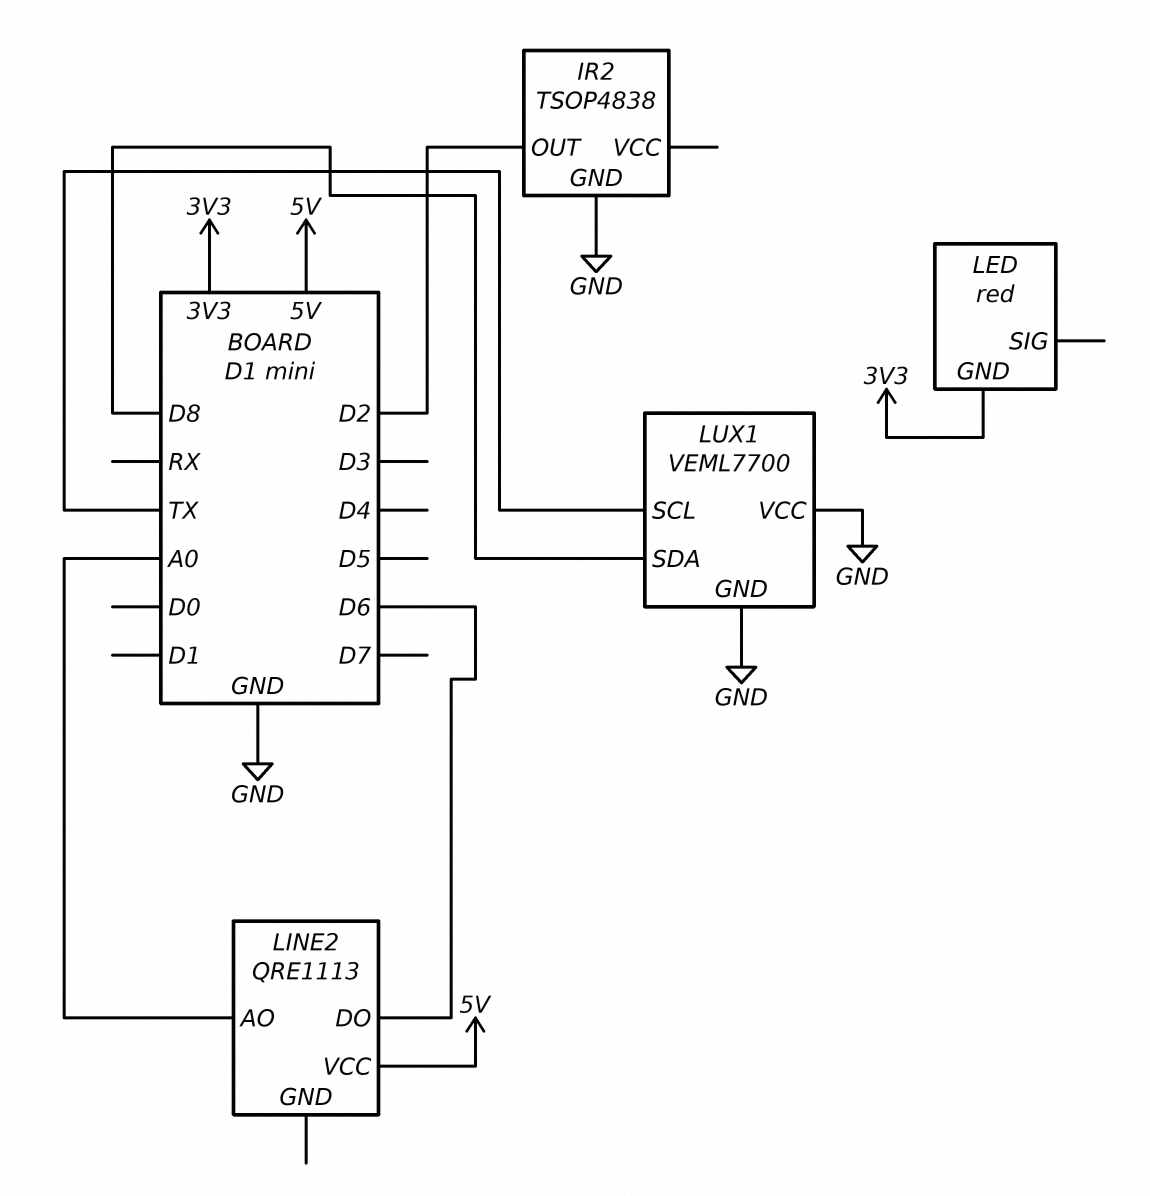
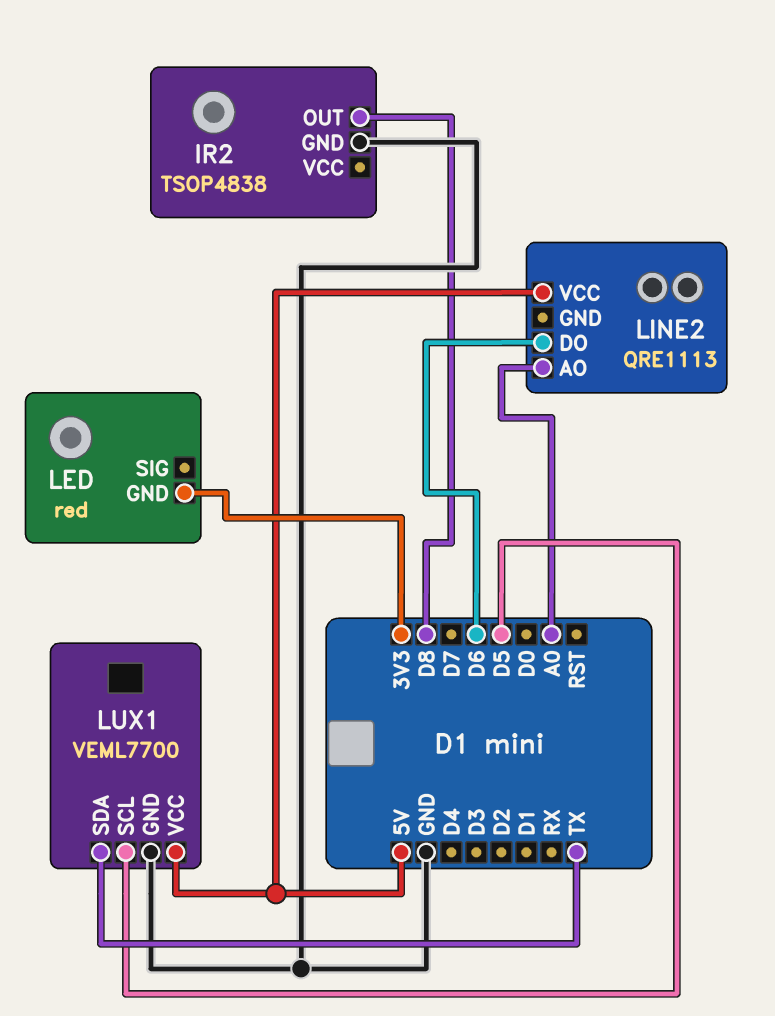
IR2 pin OUT: D2 -> D8
LUX1 pin SCL: TX -> D5
LUX1 pin SDA: D8 -> TX
LUX1 pin VCC: GND -> 5V

